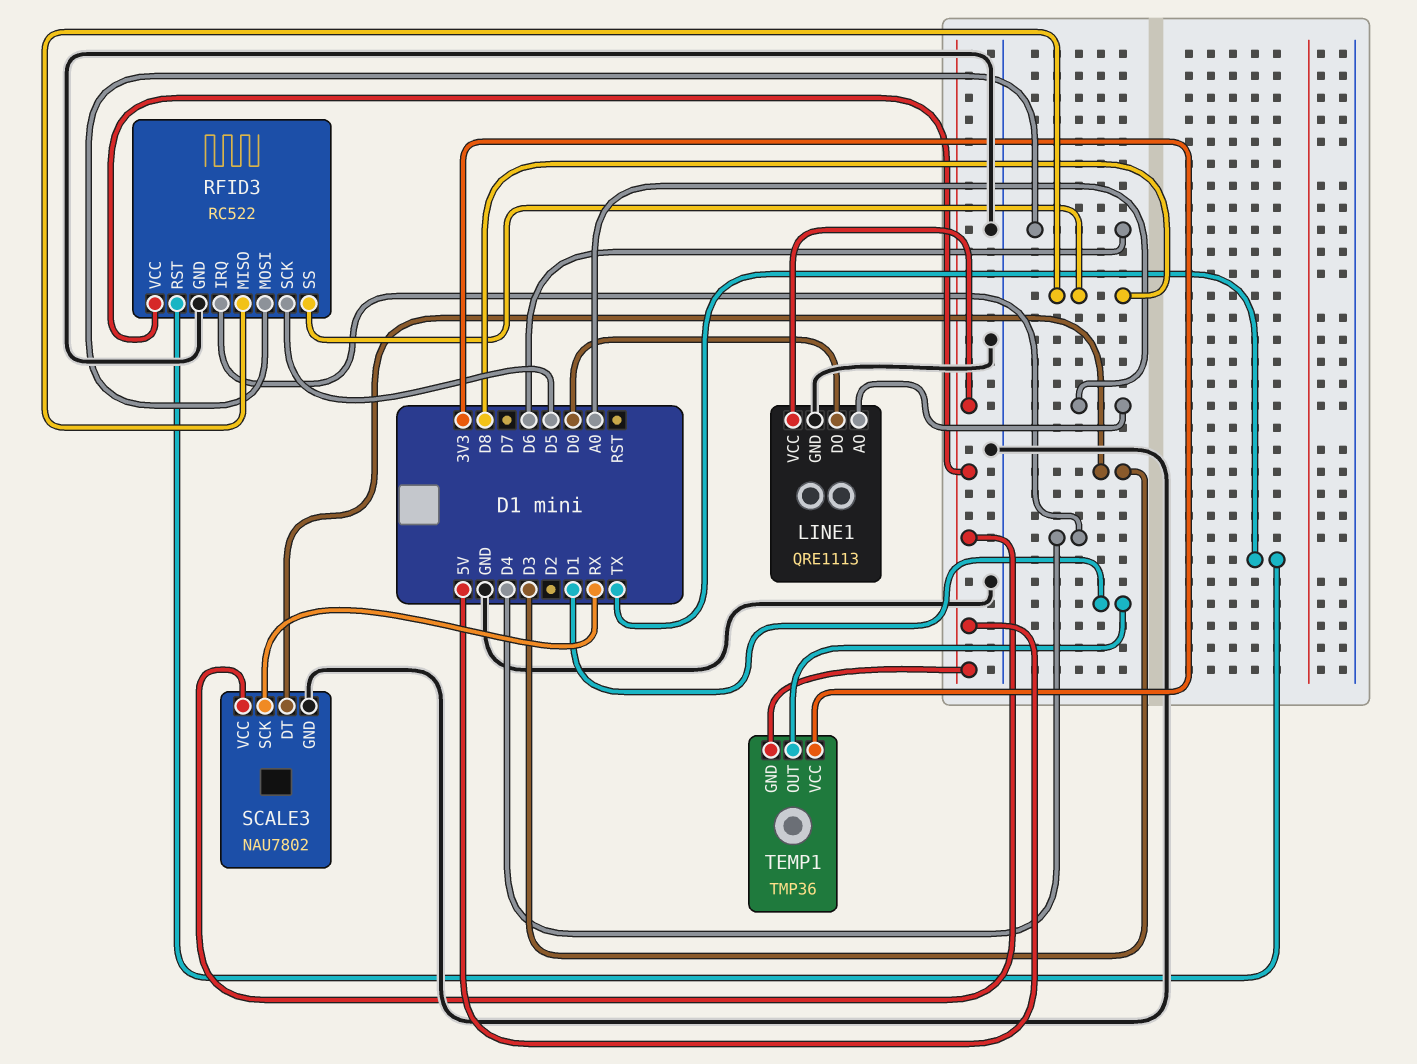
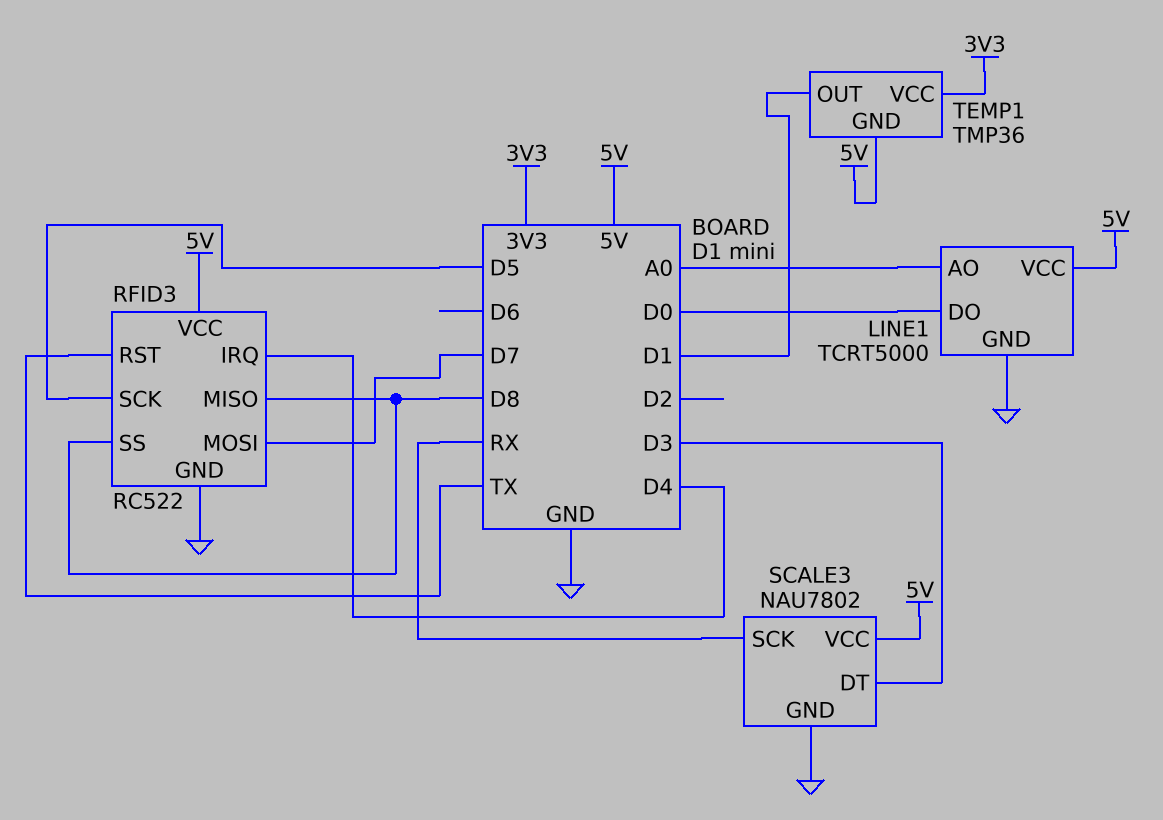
LINE1: QRE1113 -> TCRT5000
RFID3 pin MOSI: D6 -> D7

